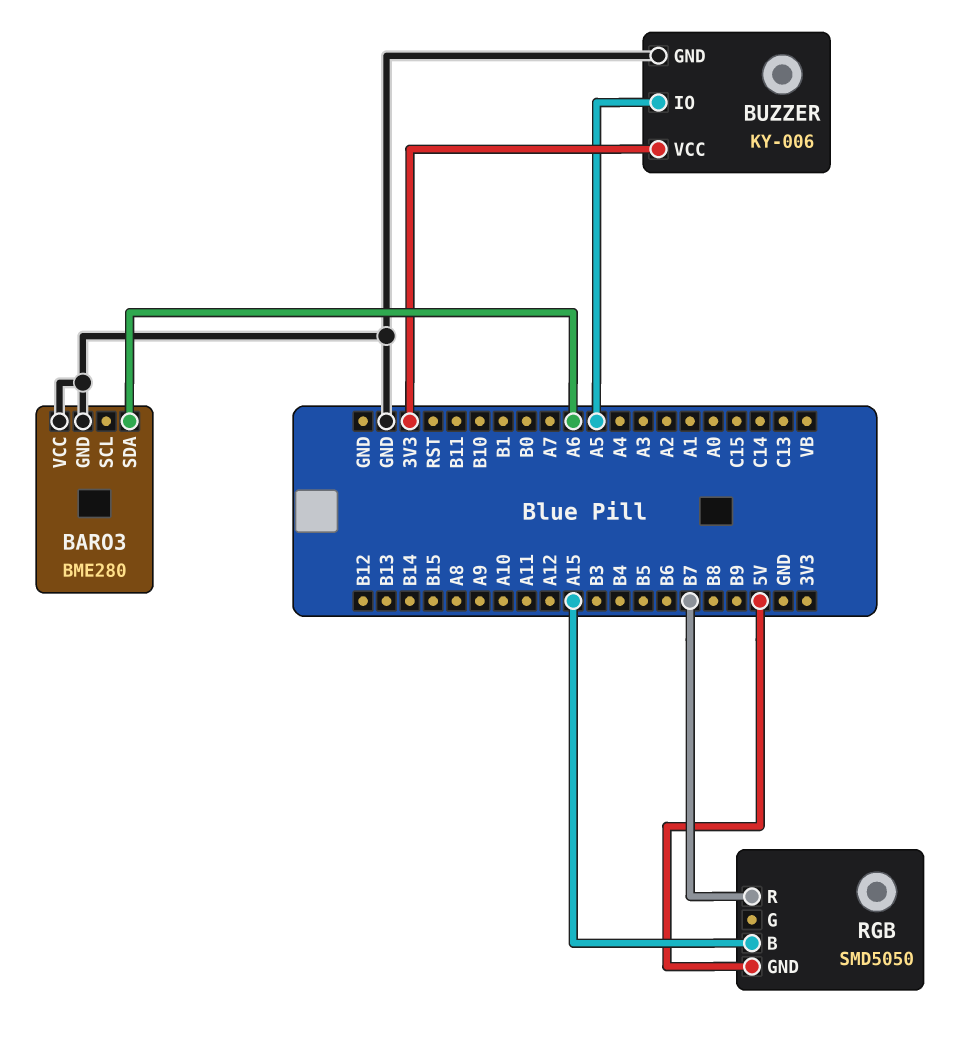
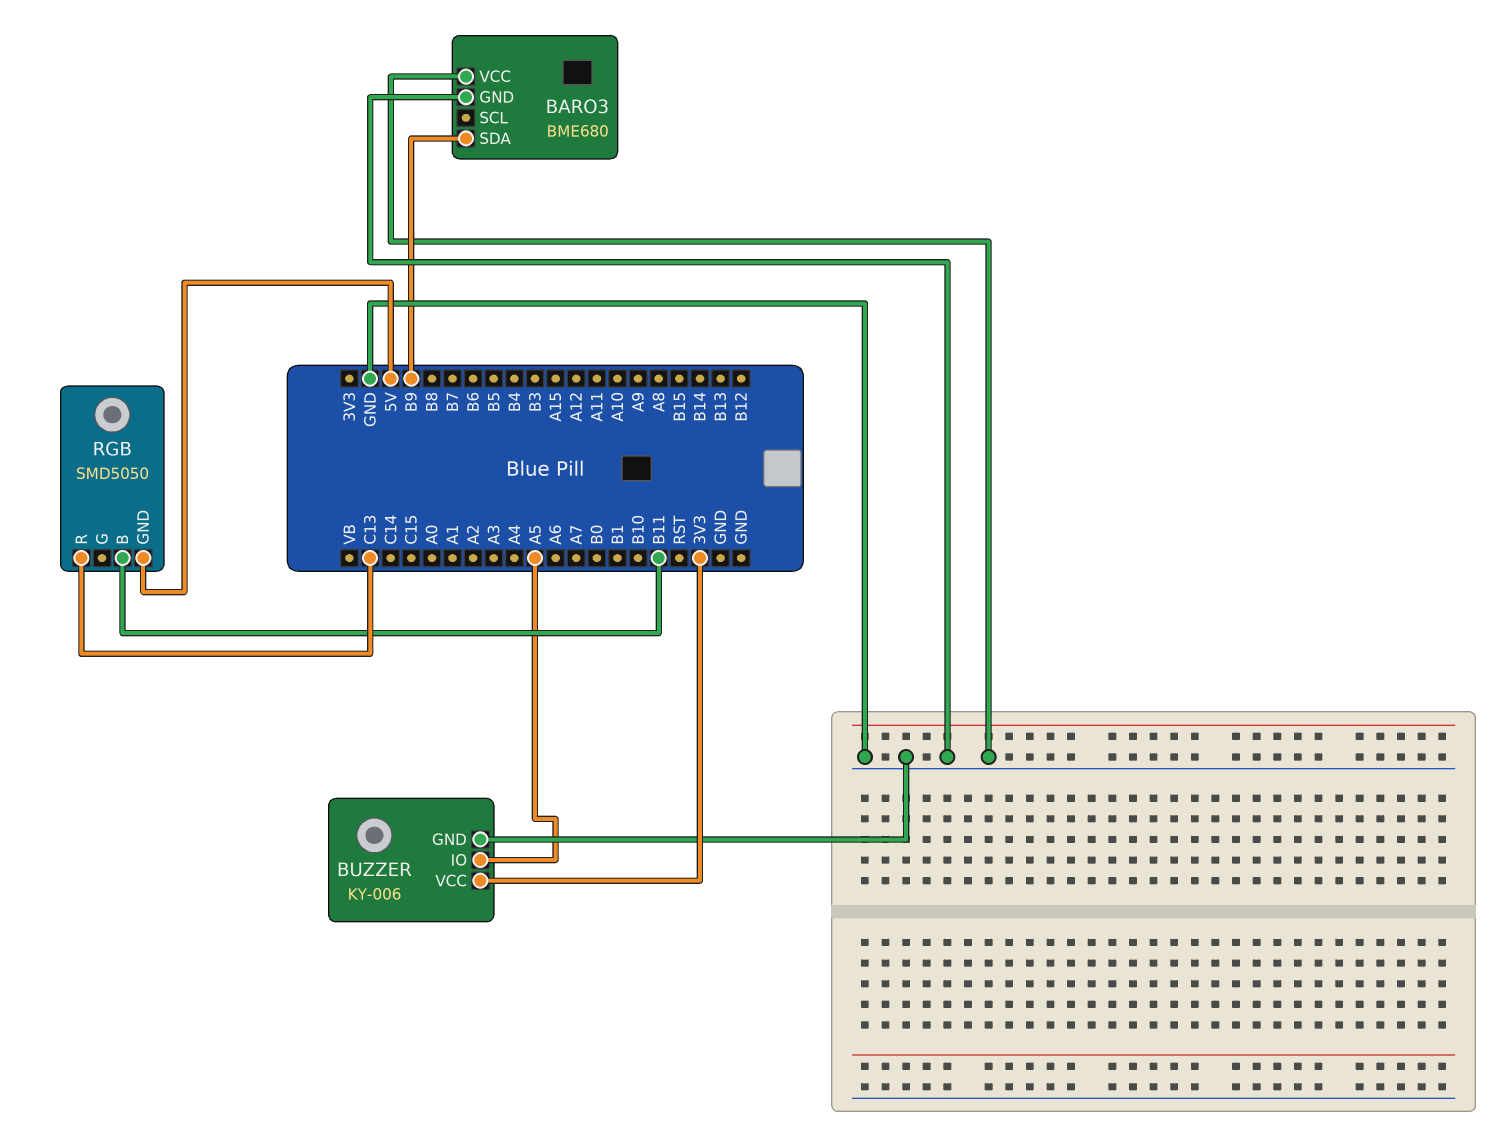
BARO3: BME280 -> BME680
BARO3 pin SDA: A6 -> B9
RGB pin B: A15 -> B11
RGB pin R: B7 -> C13

